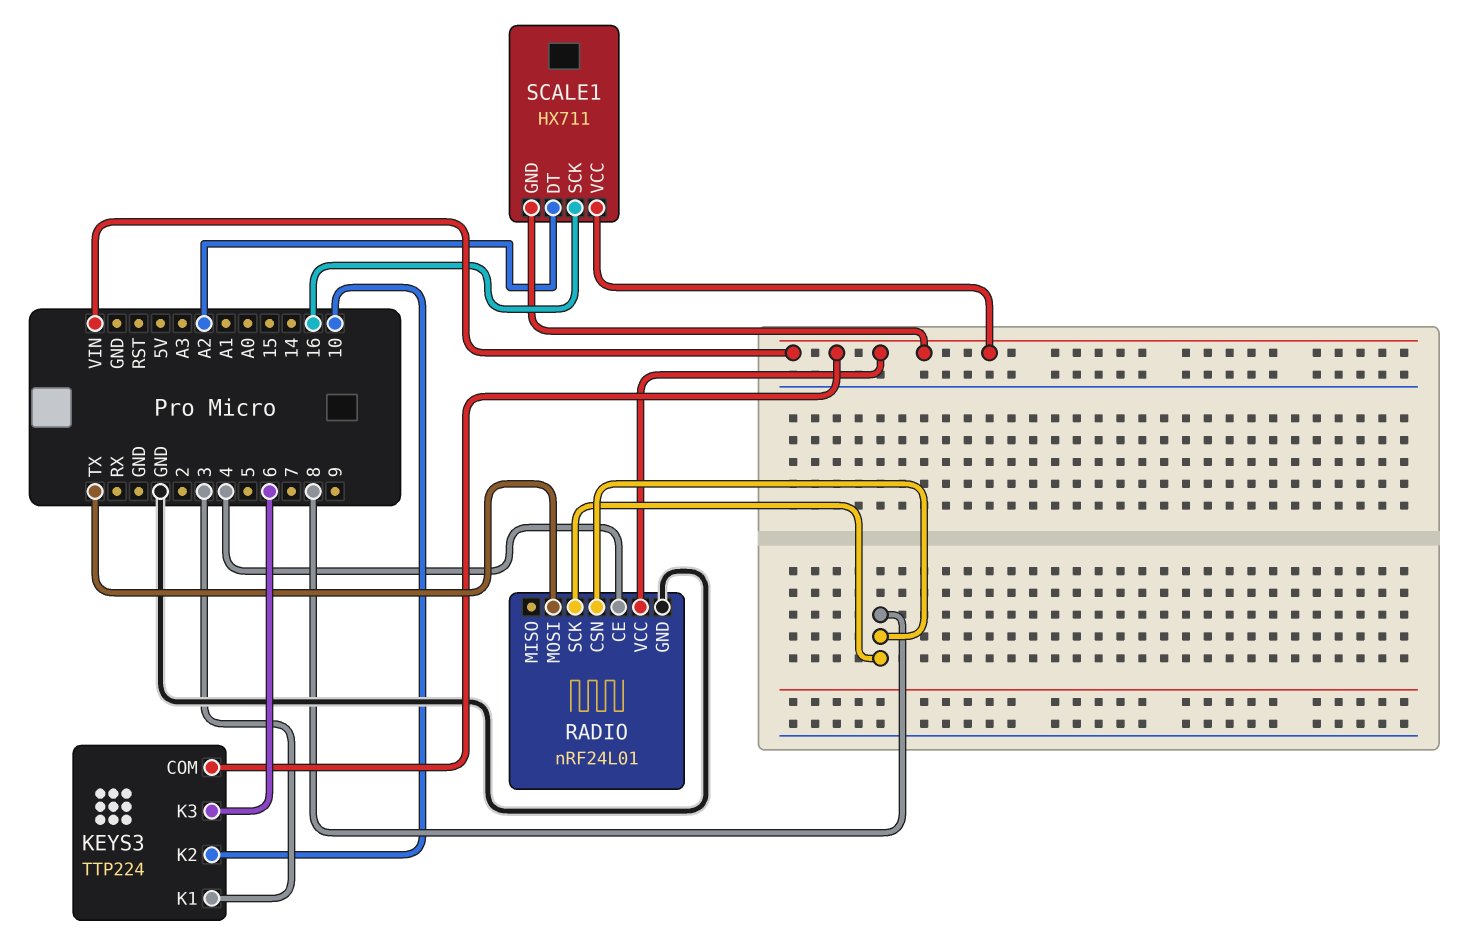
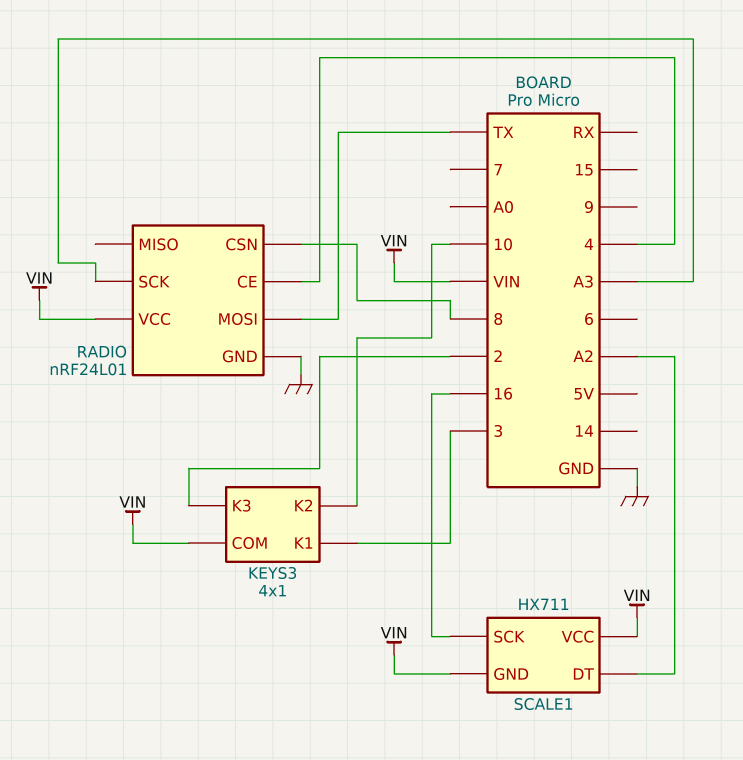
KEYS3: TTP224 -> 4x1
KEYS3 pin K3: 6 -> 2
RADIO pin SCK: 8 -> A3

